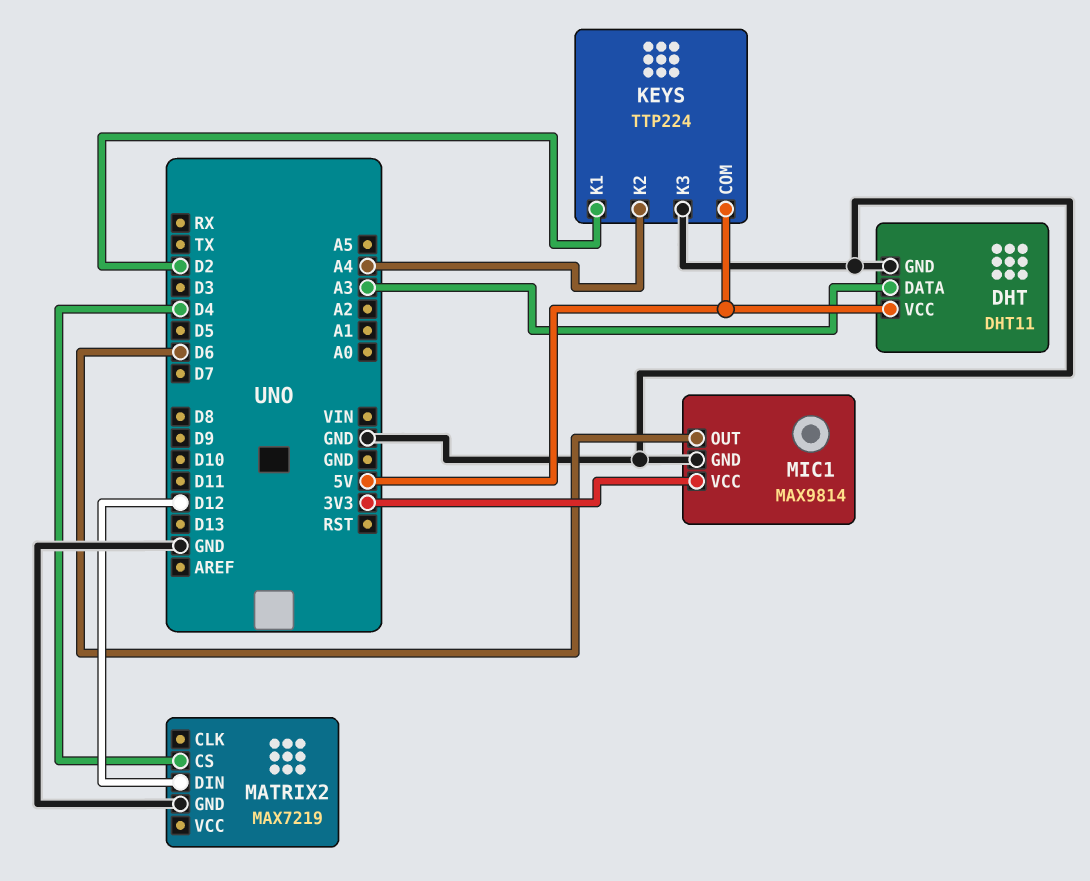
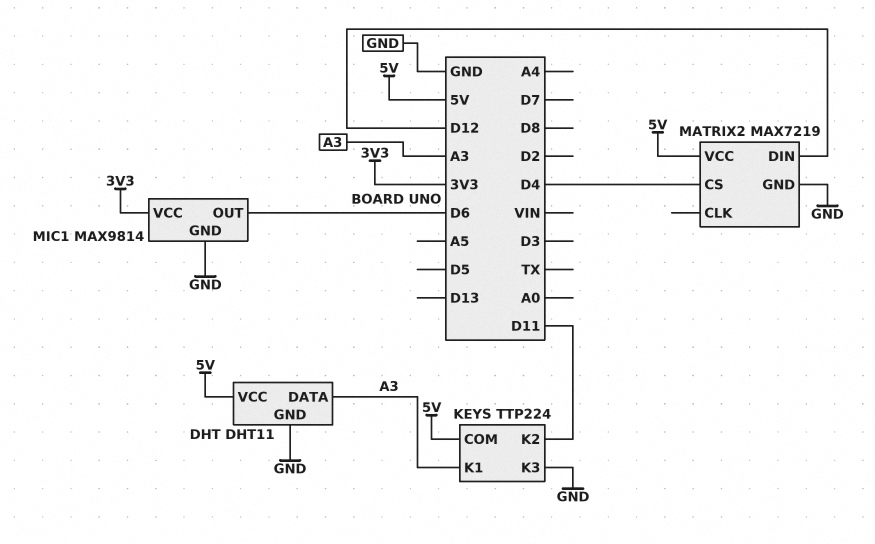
KEYS pin K1: D2 -> A3
KEYS pin K2: A4 -> D11
MATRIX2 pin VCC: none -> 5V

